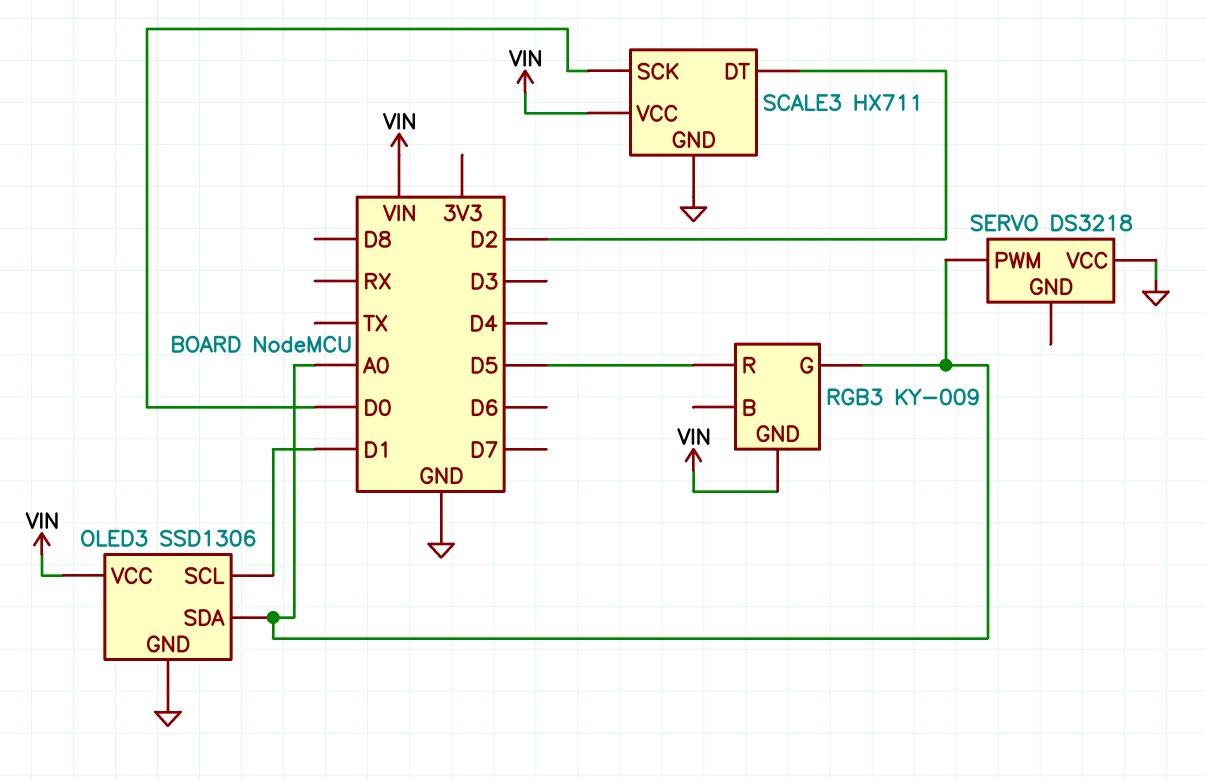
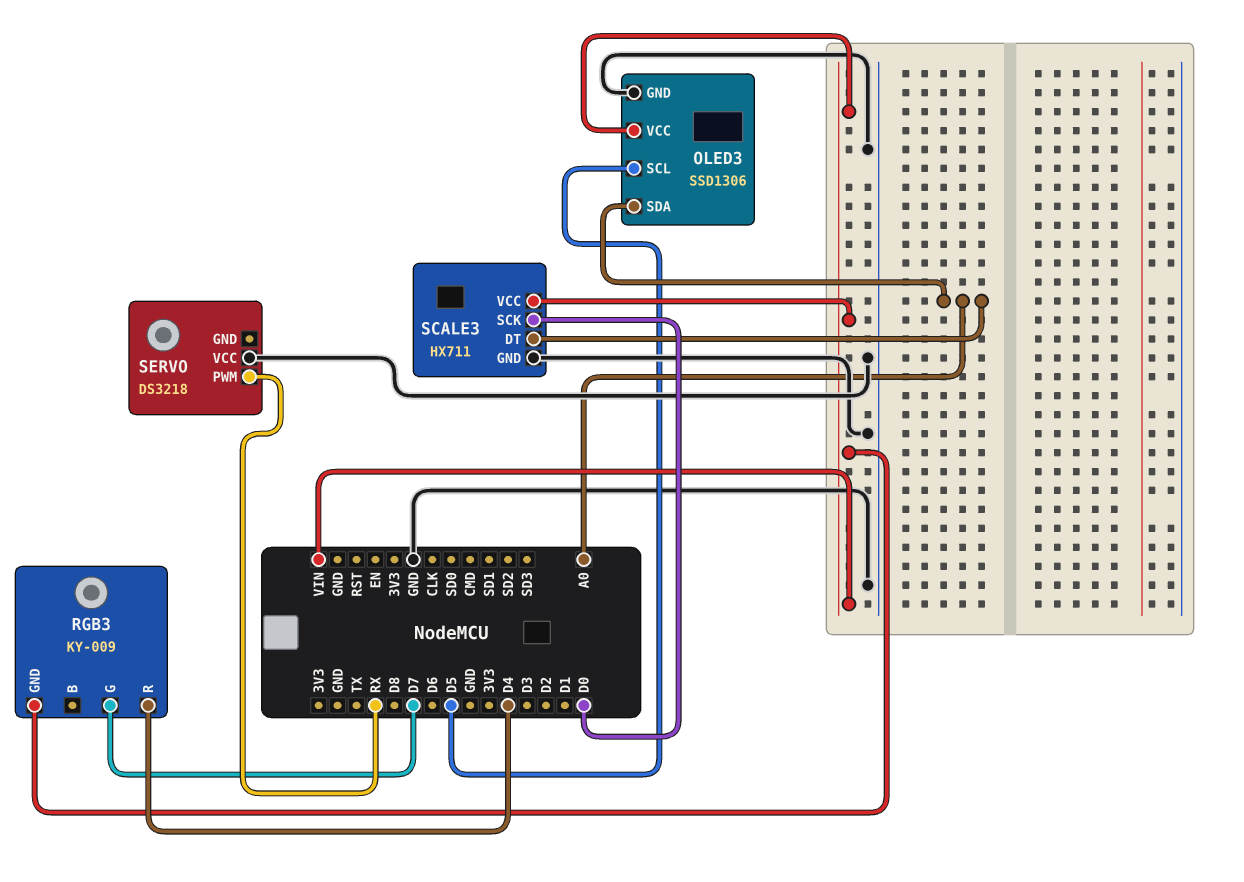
OLED3 pin SCL: D1 -> D5
RGB3 pin G: A0 -> D7
RGB3 pin R: D5 -> D4
SCALE3 pin DT: D2 -> A0
SERVO pin PWM: A0 -> RX

